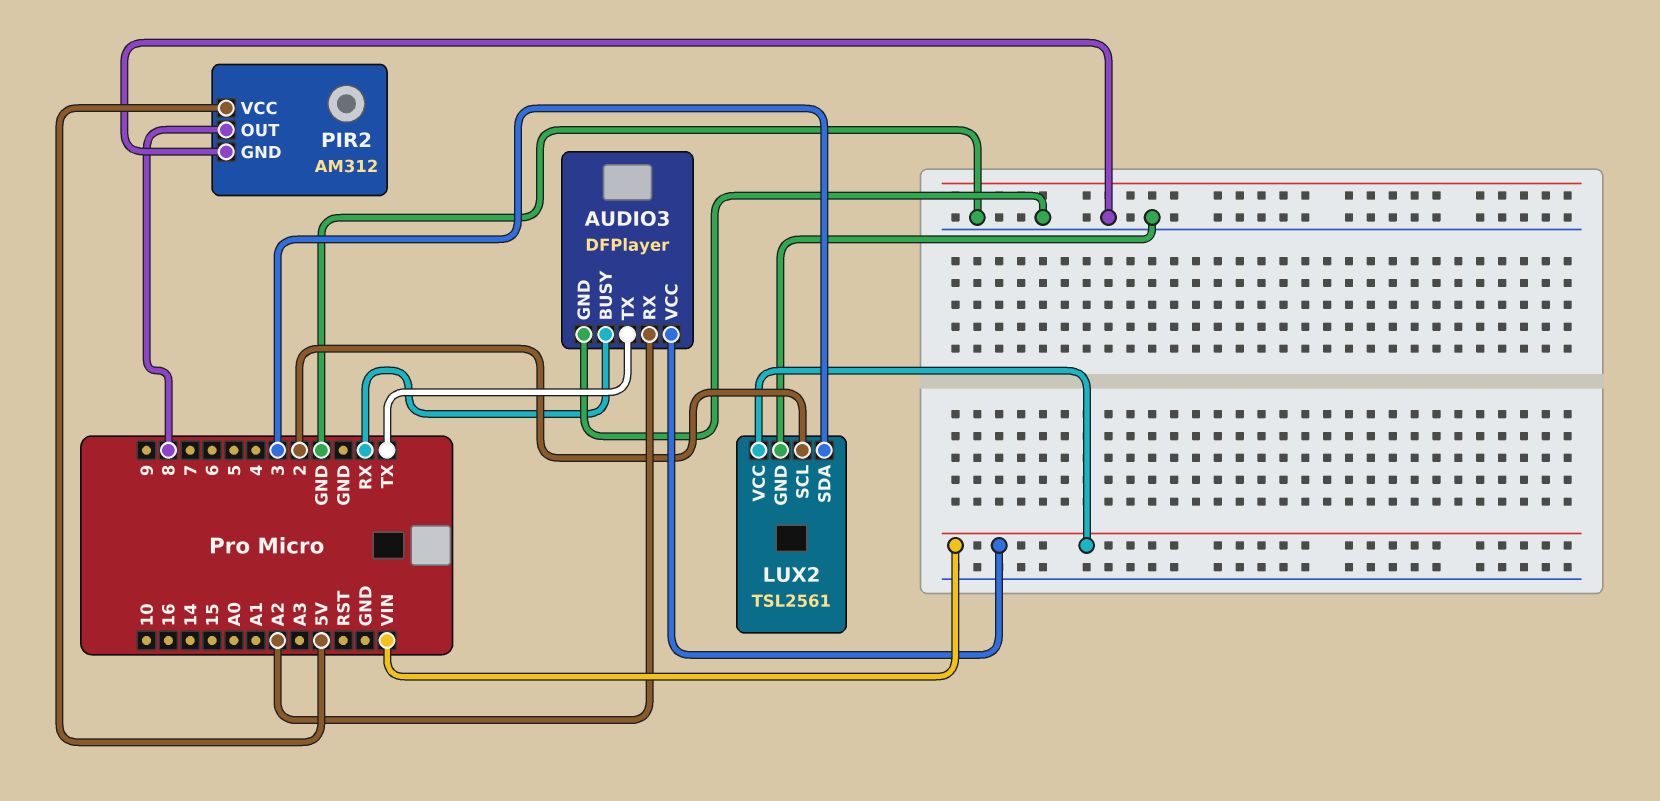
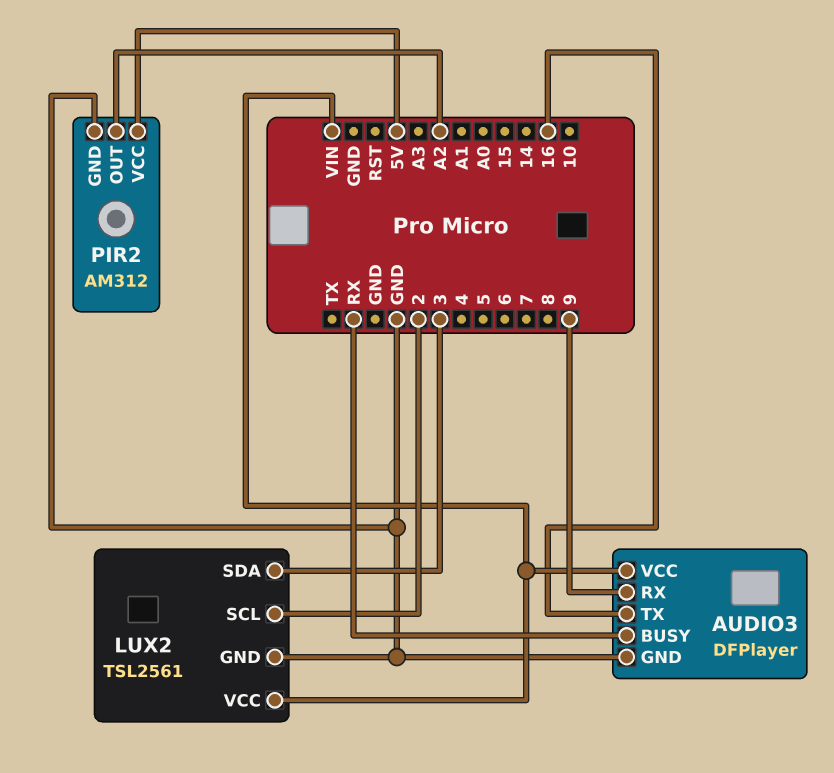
AUDIO3 pin RX: A2 -> 9
AUDIO3 pin TX: TX -> 16
PIR2 pin OUT: 8 -> A2

